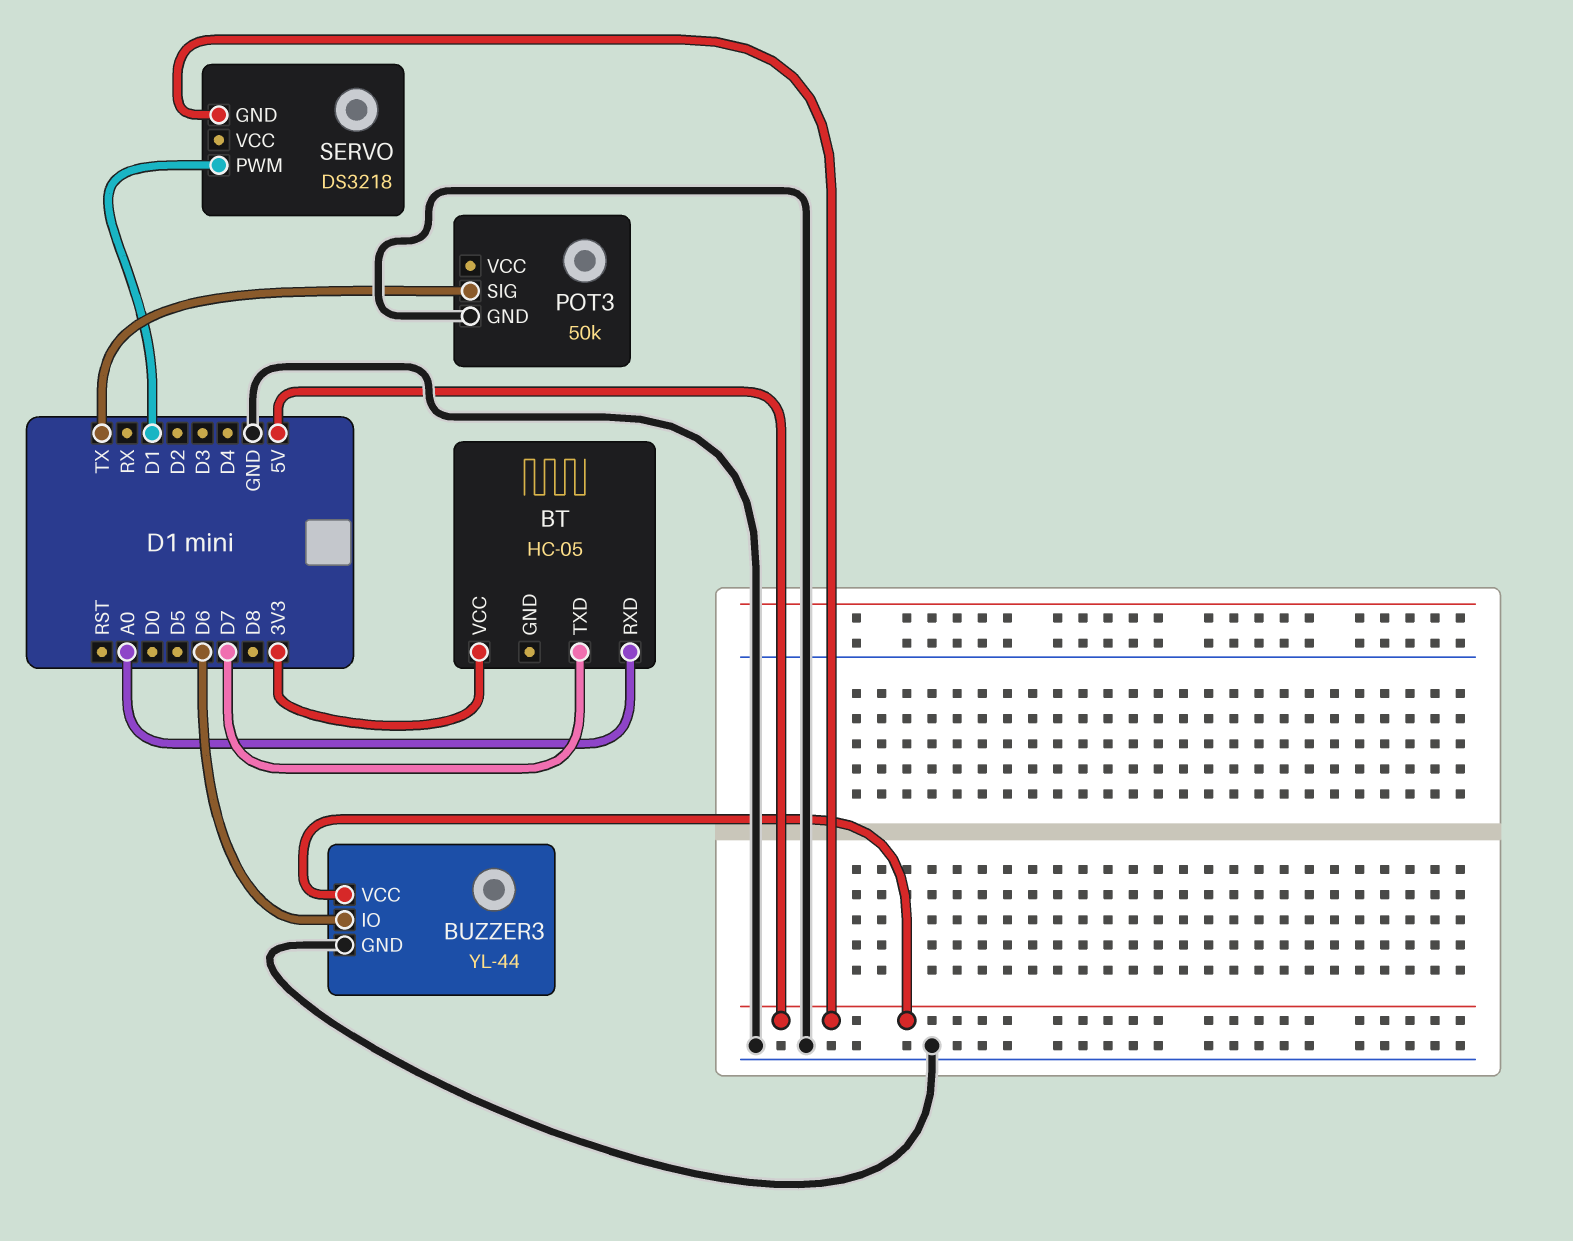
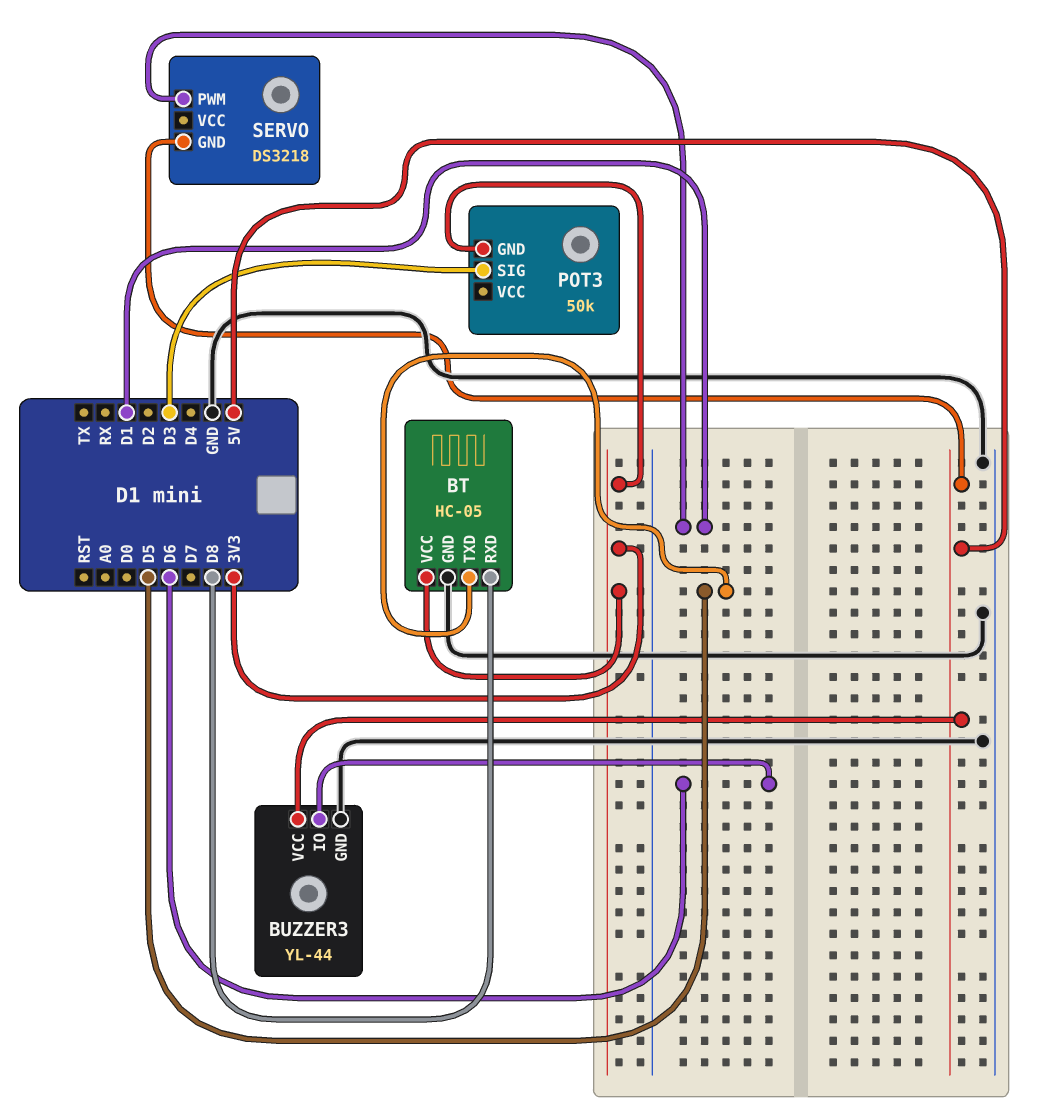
BT pin GND: none -> GND
BT pin RXD: A0 -> D8
BT pin TXD: D7 -> D5
POT3 pin GND: GND -> 3V3
POT3 pin SIG: TX -> D3

